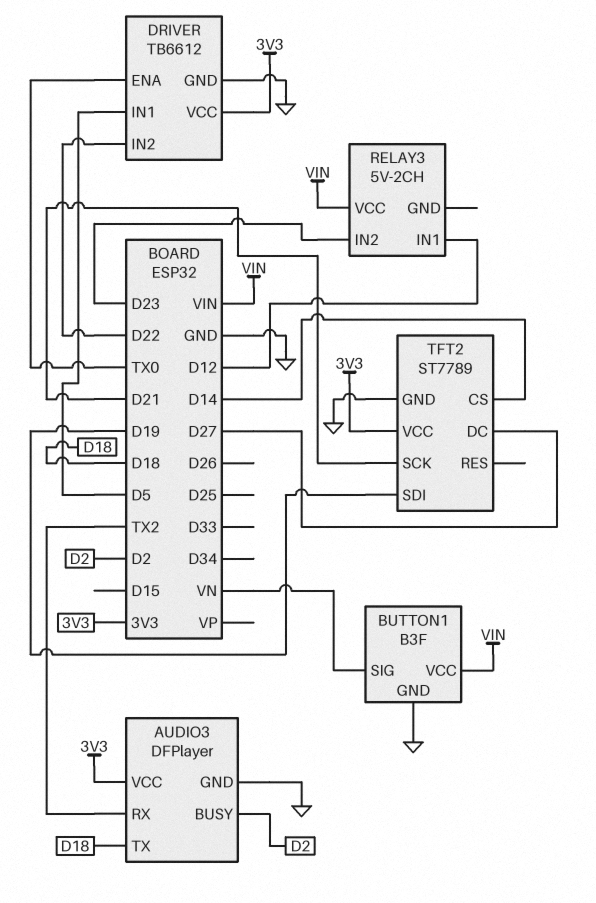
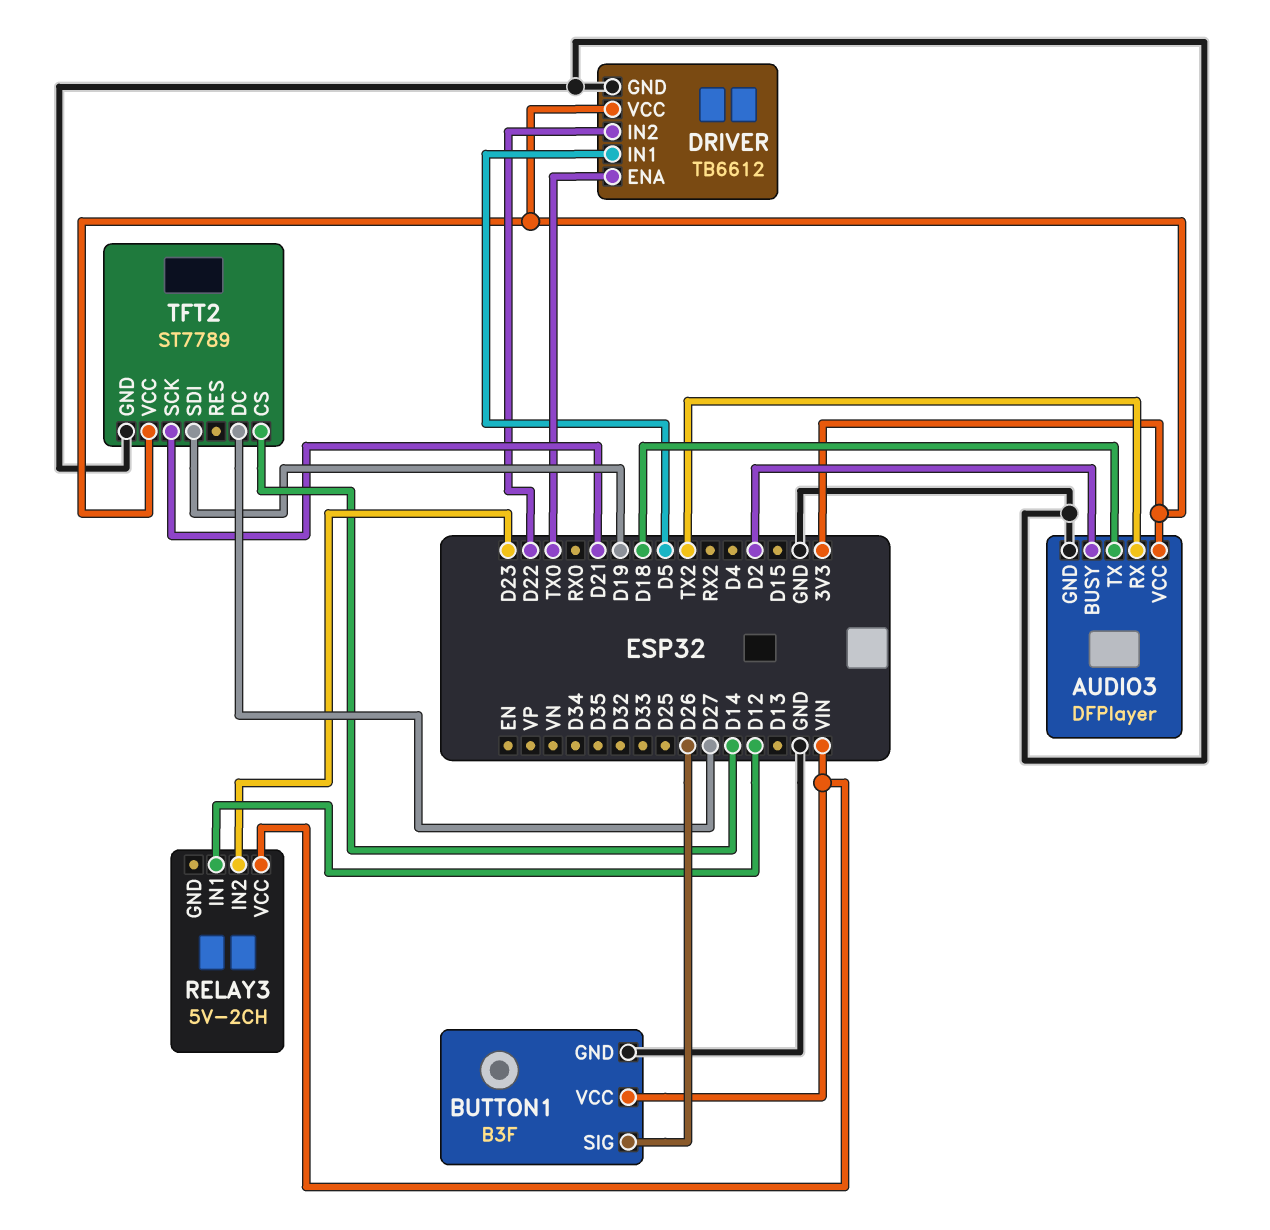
BUTTON1 pin SIG: VN -> D26

